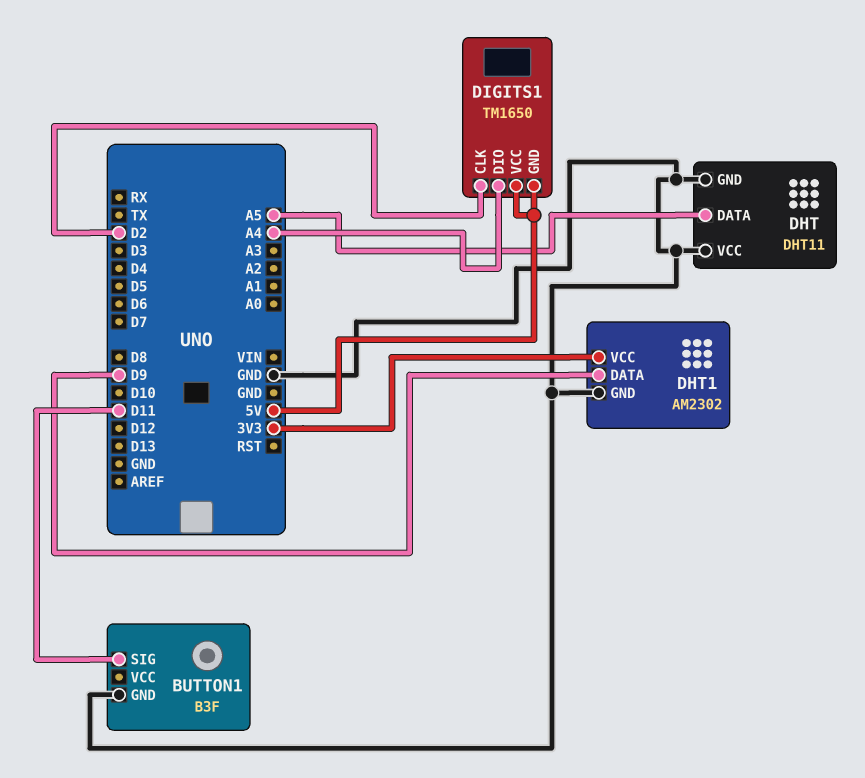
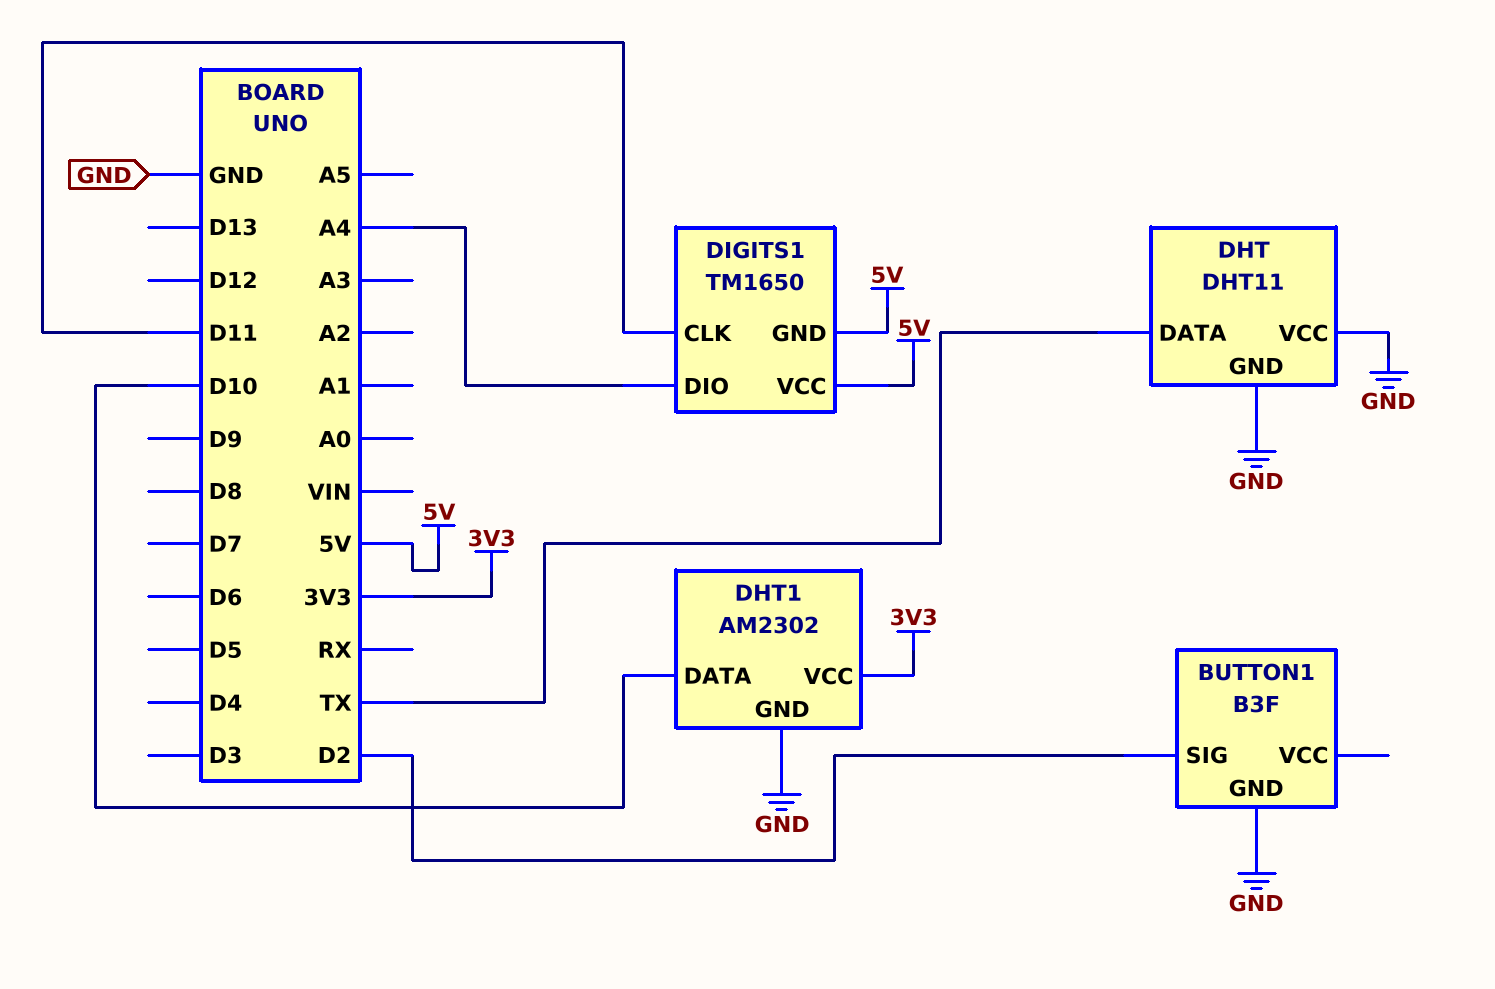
BUTTON1 pin SIG: D11 -> D2
DHT pin DATA: A5 -> TX
DHT1 pin DATA: D9 -> D10
DIGITS1 pin CLK: D2 -> D11

